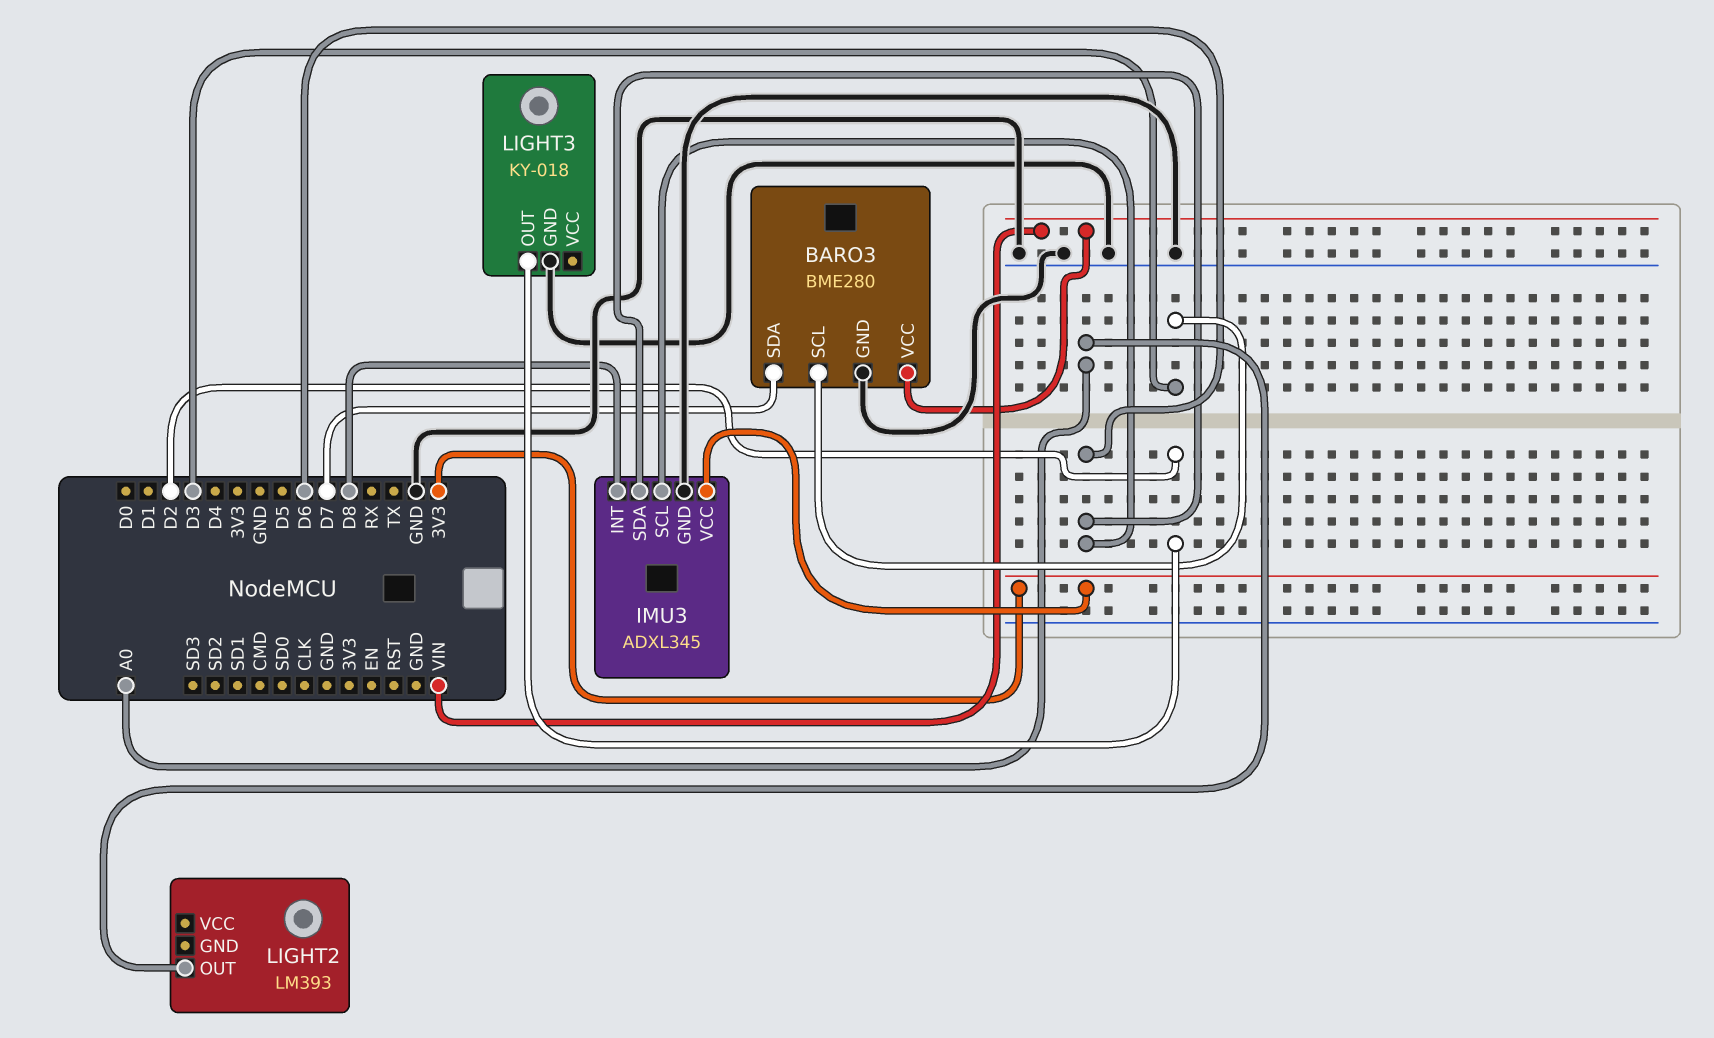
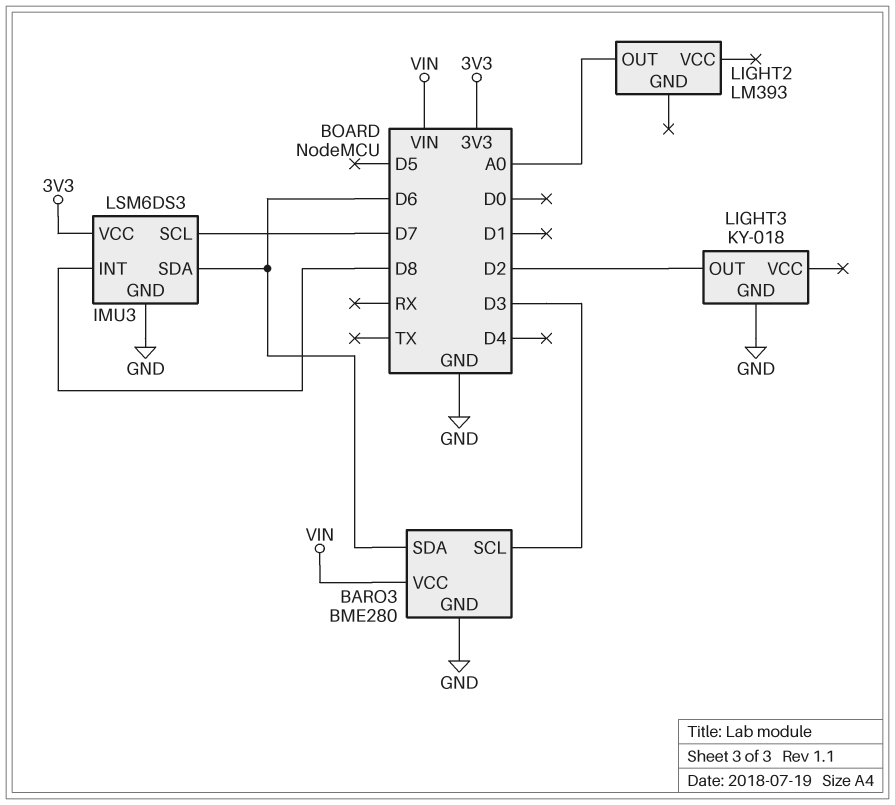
BARO3 pin SDA: D7 -> D6
IMU3: ADXL345 -> LSM6DS3
IMU3 pin SCL: D6 -> D7

